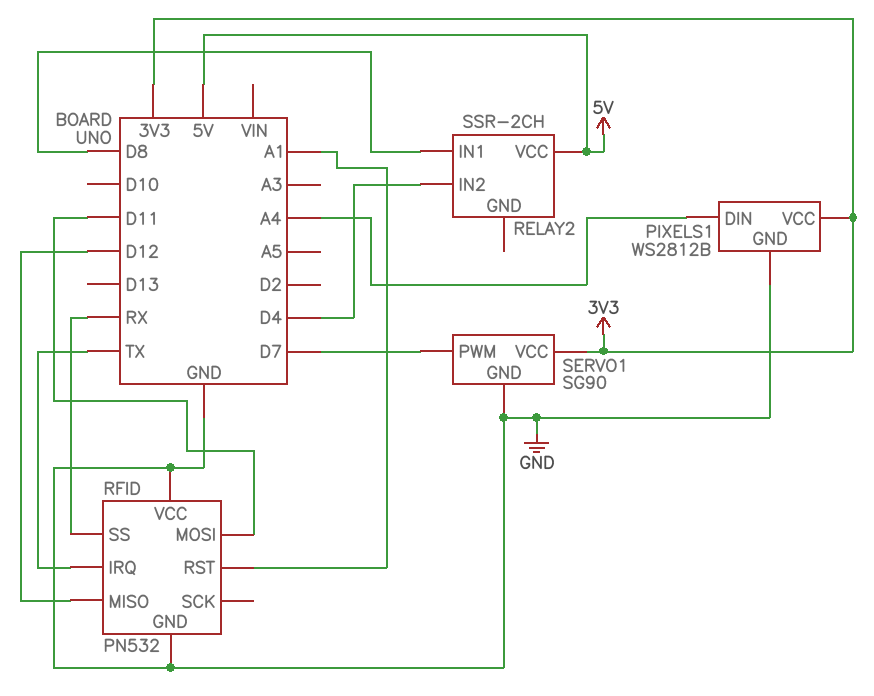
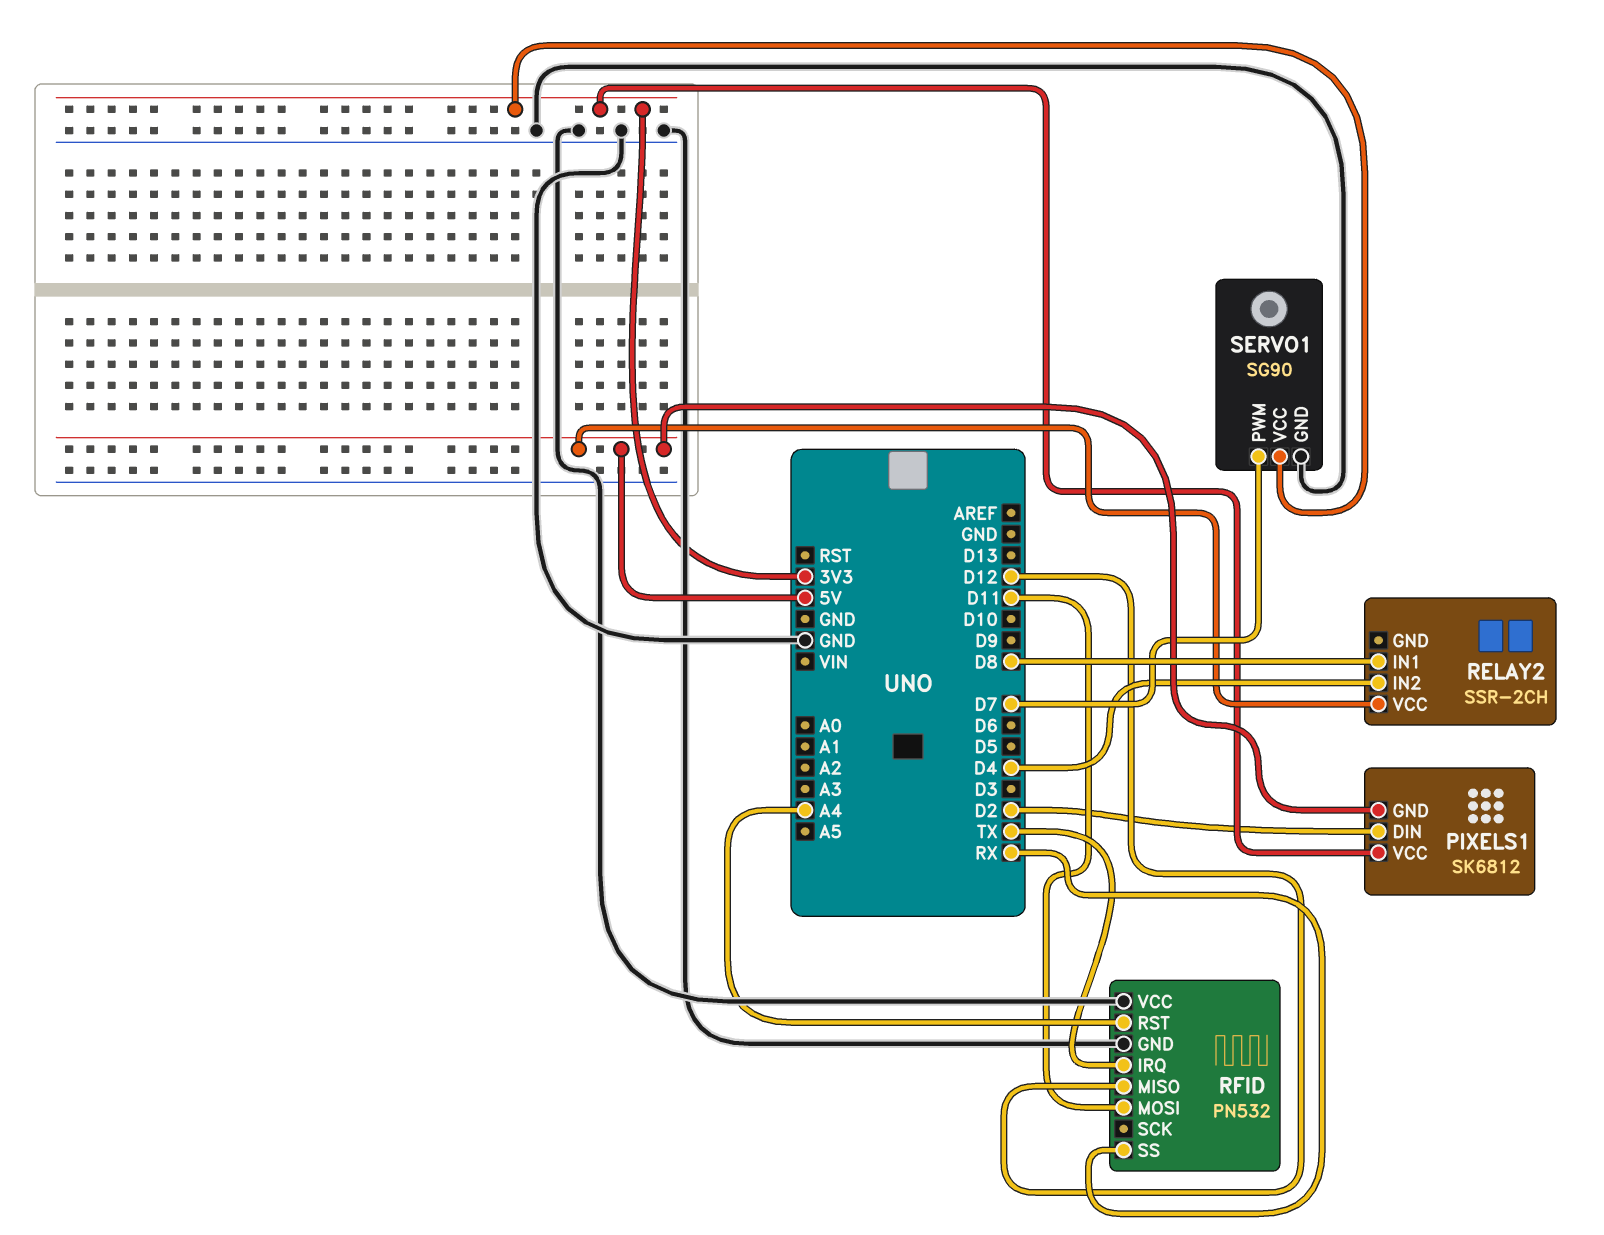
PIXELS1: WS2812B -> SK6812
PIXELS1 pin DIN: A4 -> D2
PIXELS1 pin GND: GND -> 5V
RFID pin RST: A1 -> A4

